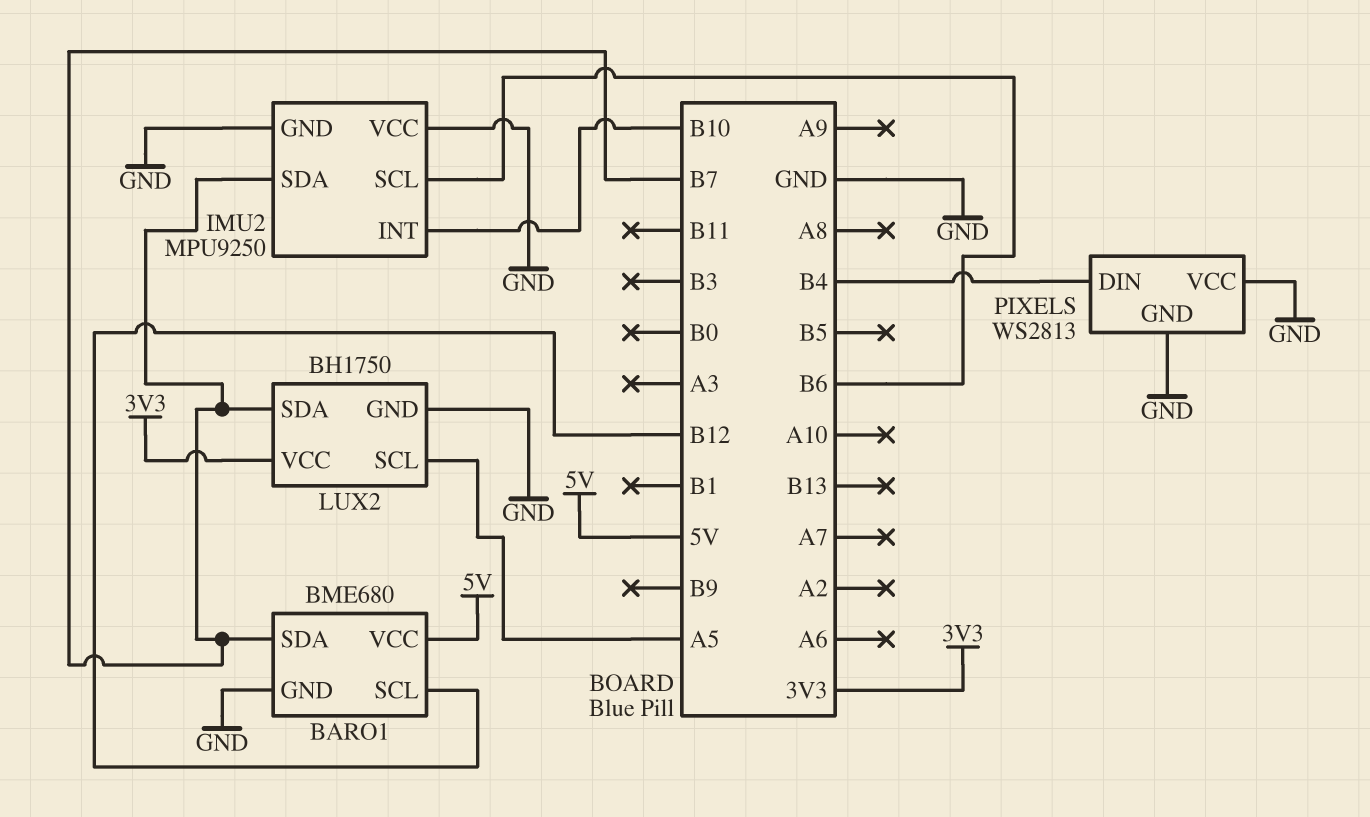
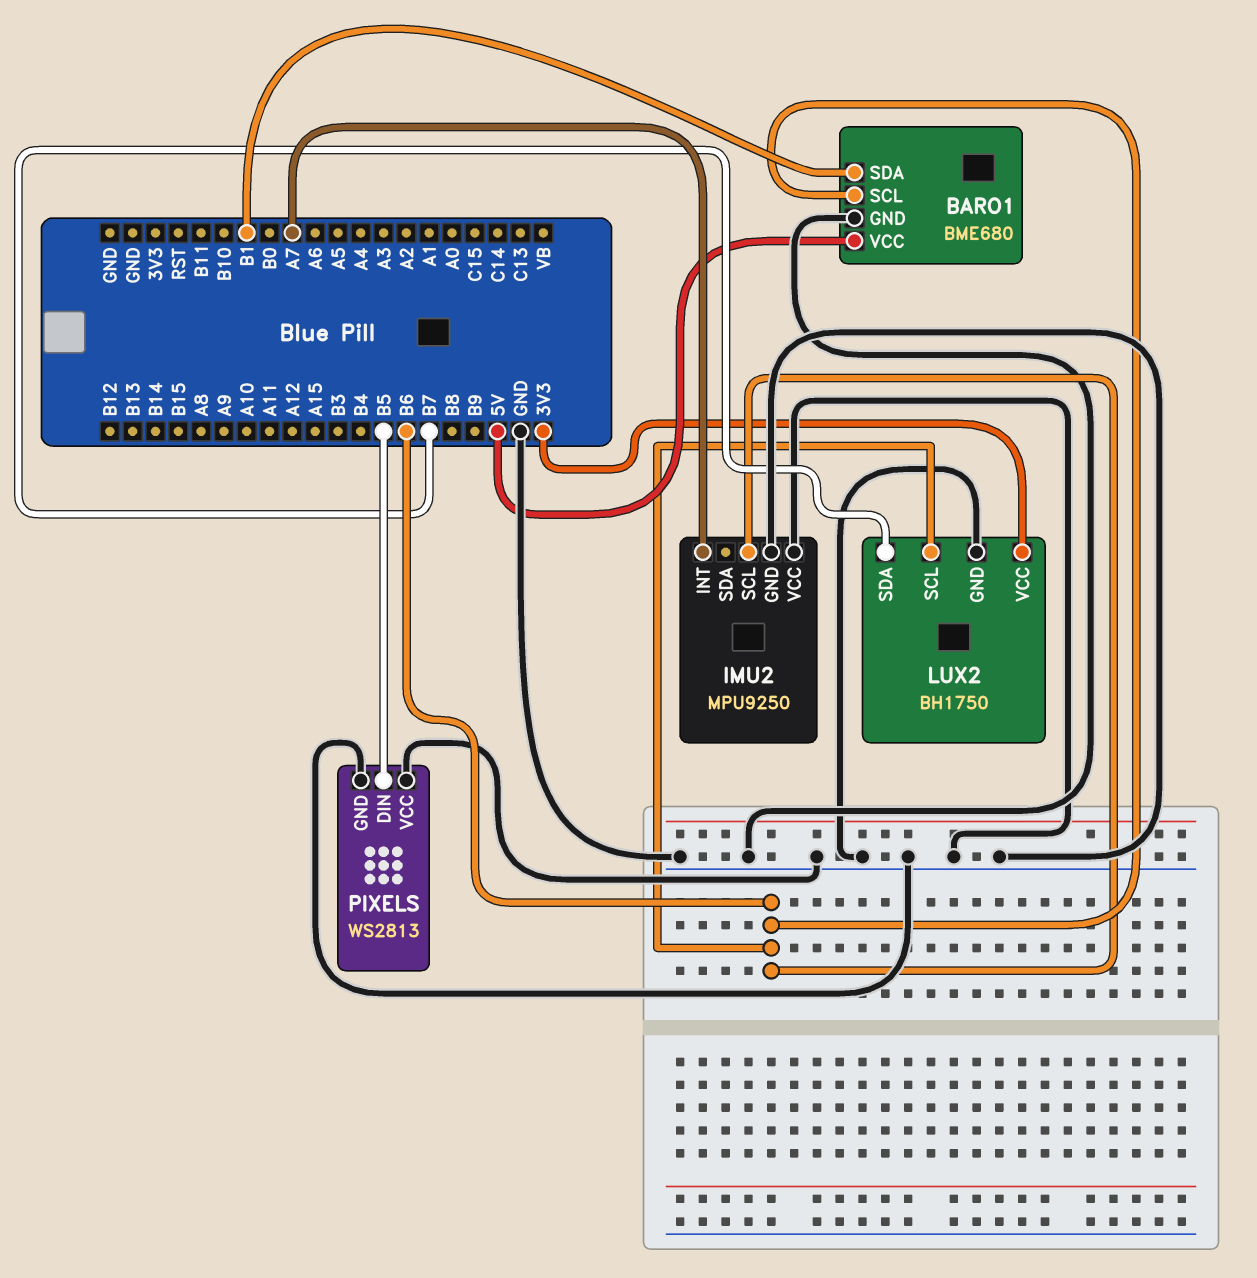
BARO1 pin SCL: B12 -> B6
BARO1 pin SDA: B7 -> B1
IMU2 pin INT: B10 -> A7
IMU2 pin SDA: B7 -> none
LUX2 pin SCL: A5 -> B6
PIXELS pin DIN: B4 -> B5

